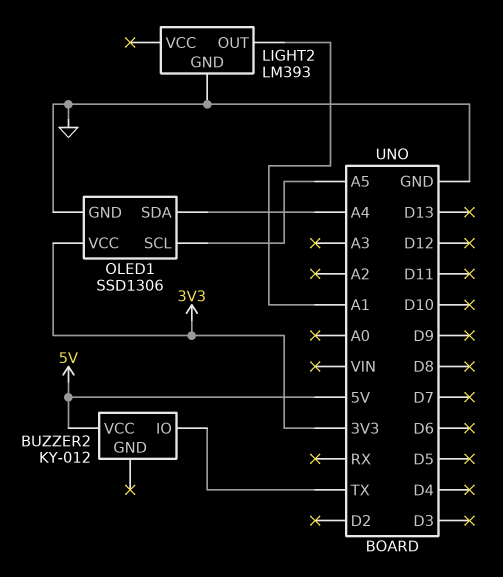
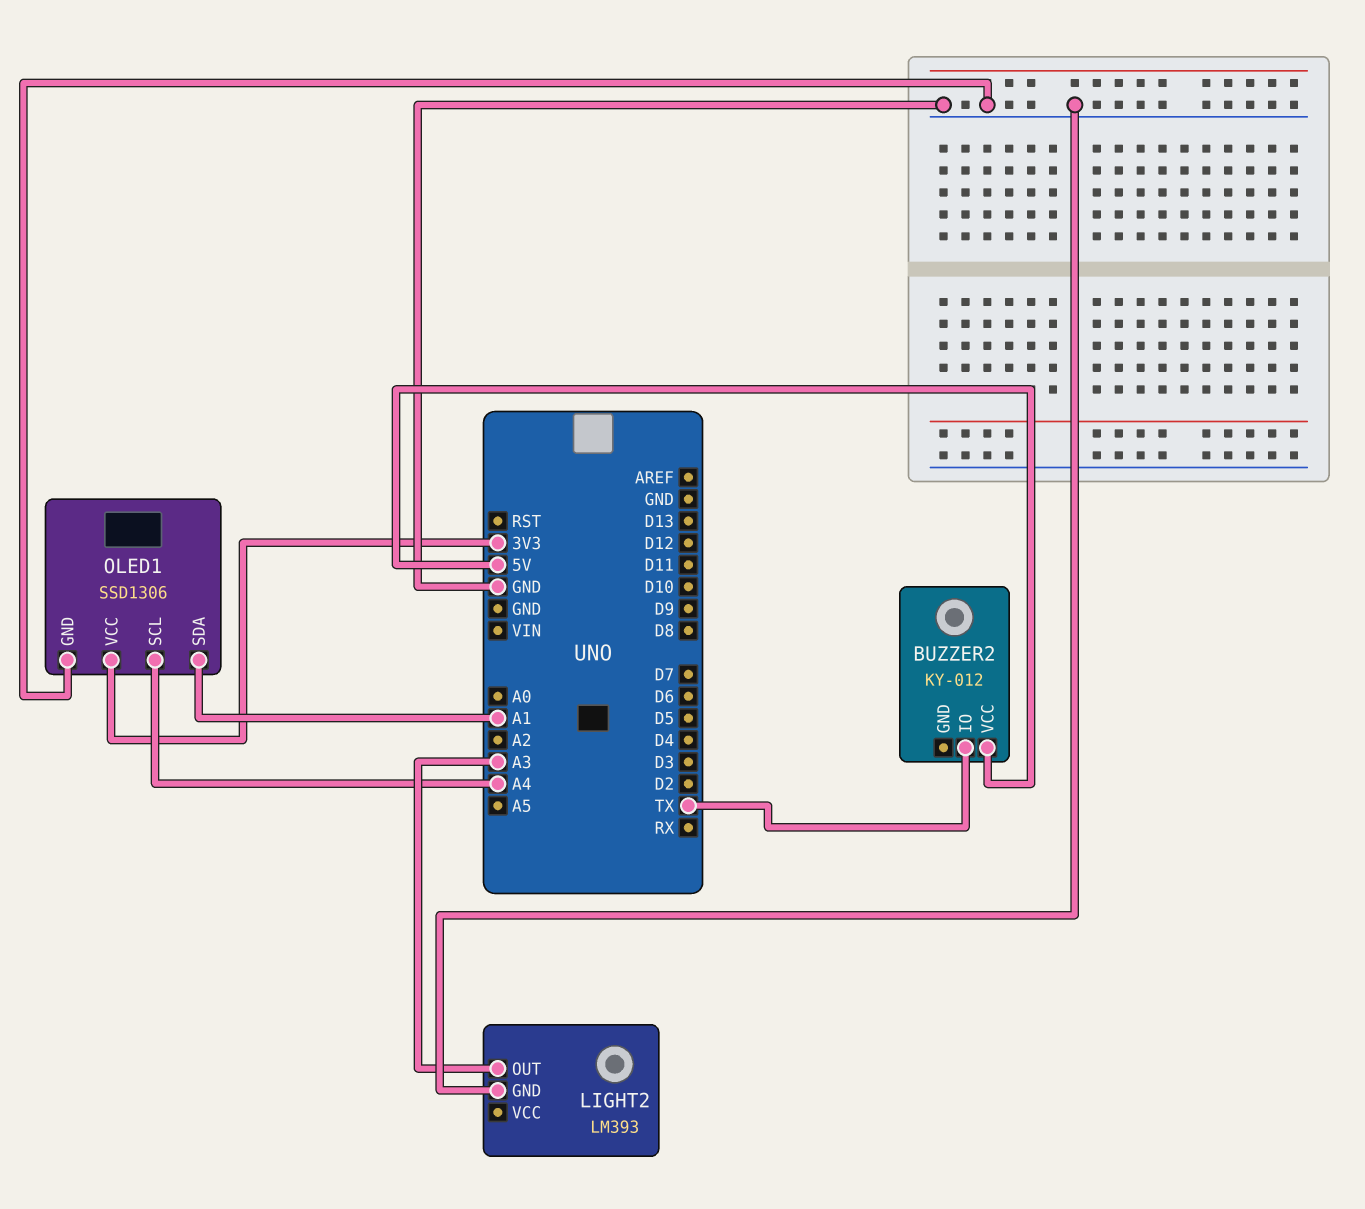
LIGHT2 pin OUT: A1 -> A3
OLED1 pin SCL: A5 -> A4
OLED1 pin SDA: A4 -> A1

